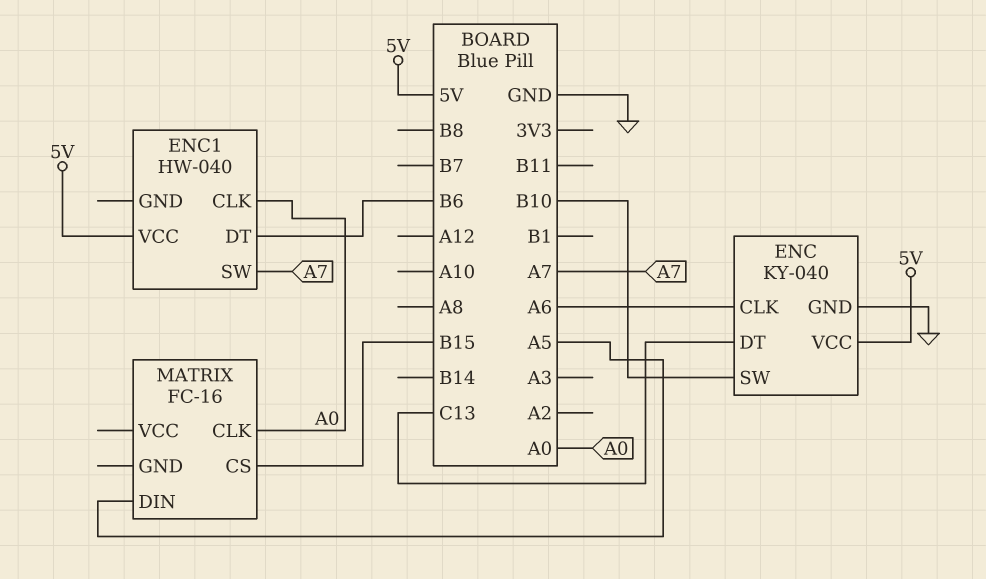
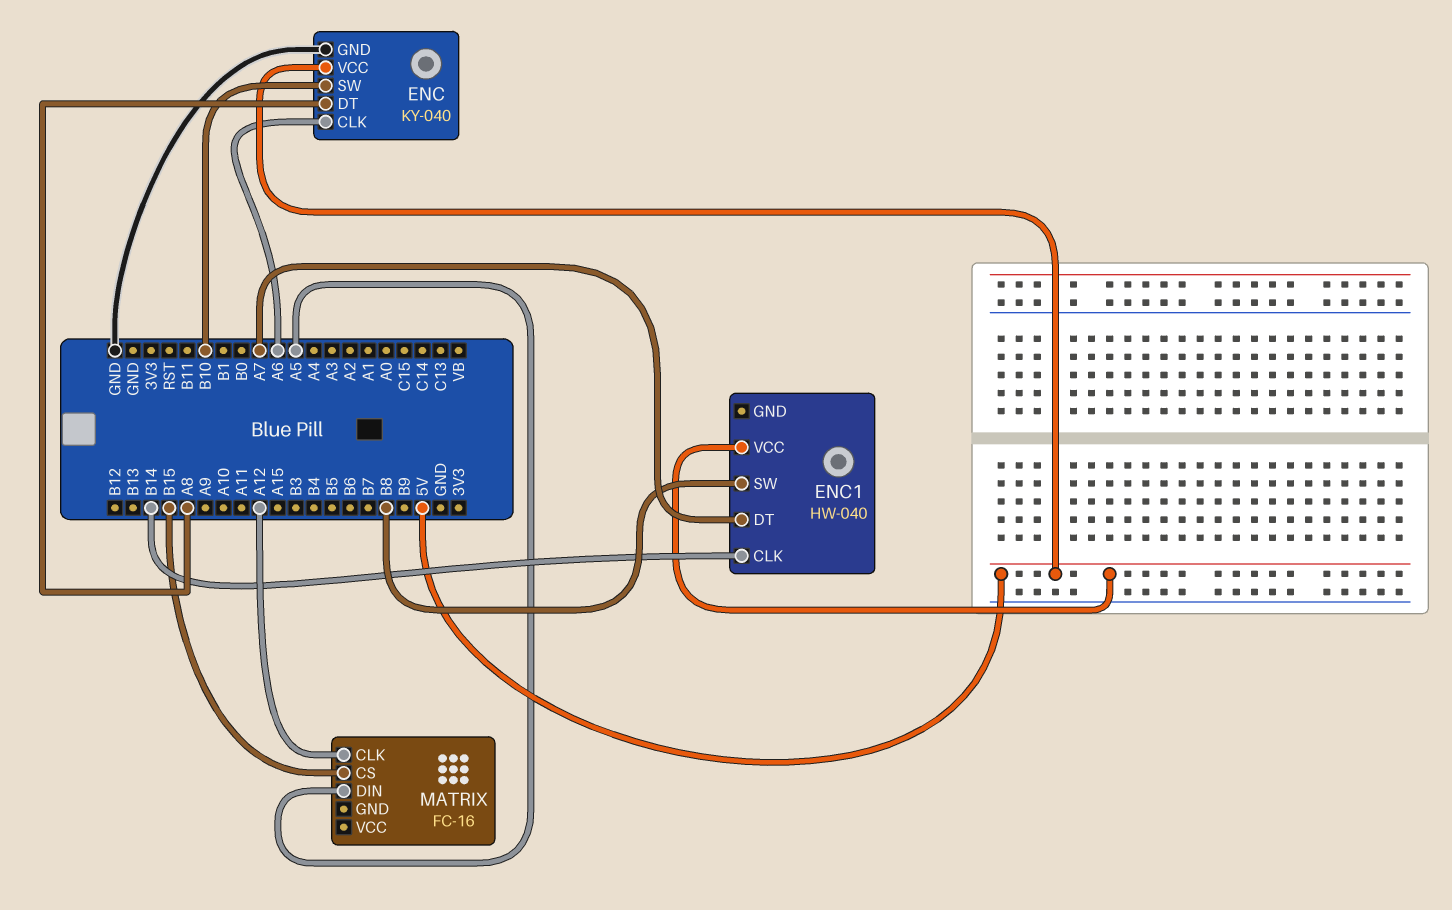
ENC pin DT: C13 -> A8
ENC1 pin CLK: A0 -> B14
ENC1 pin DT: B6 -> A7
ENC1 pin SW: A7 -> B8
MATRIX pin CLK: A0 -> A12

